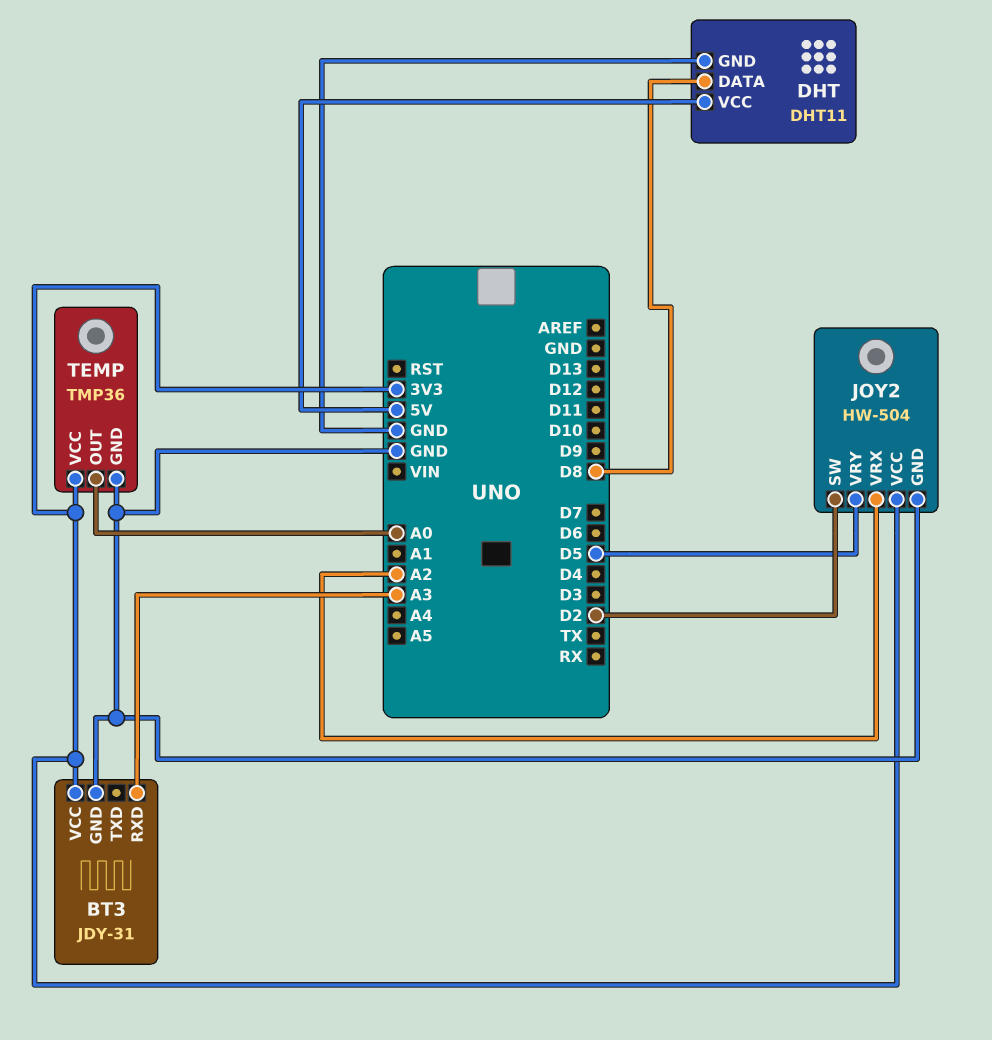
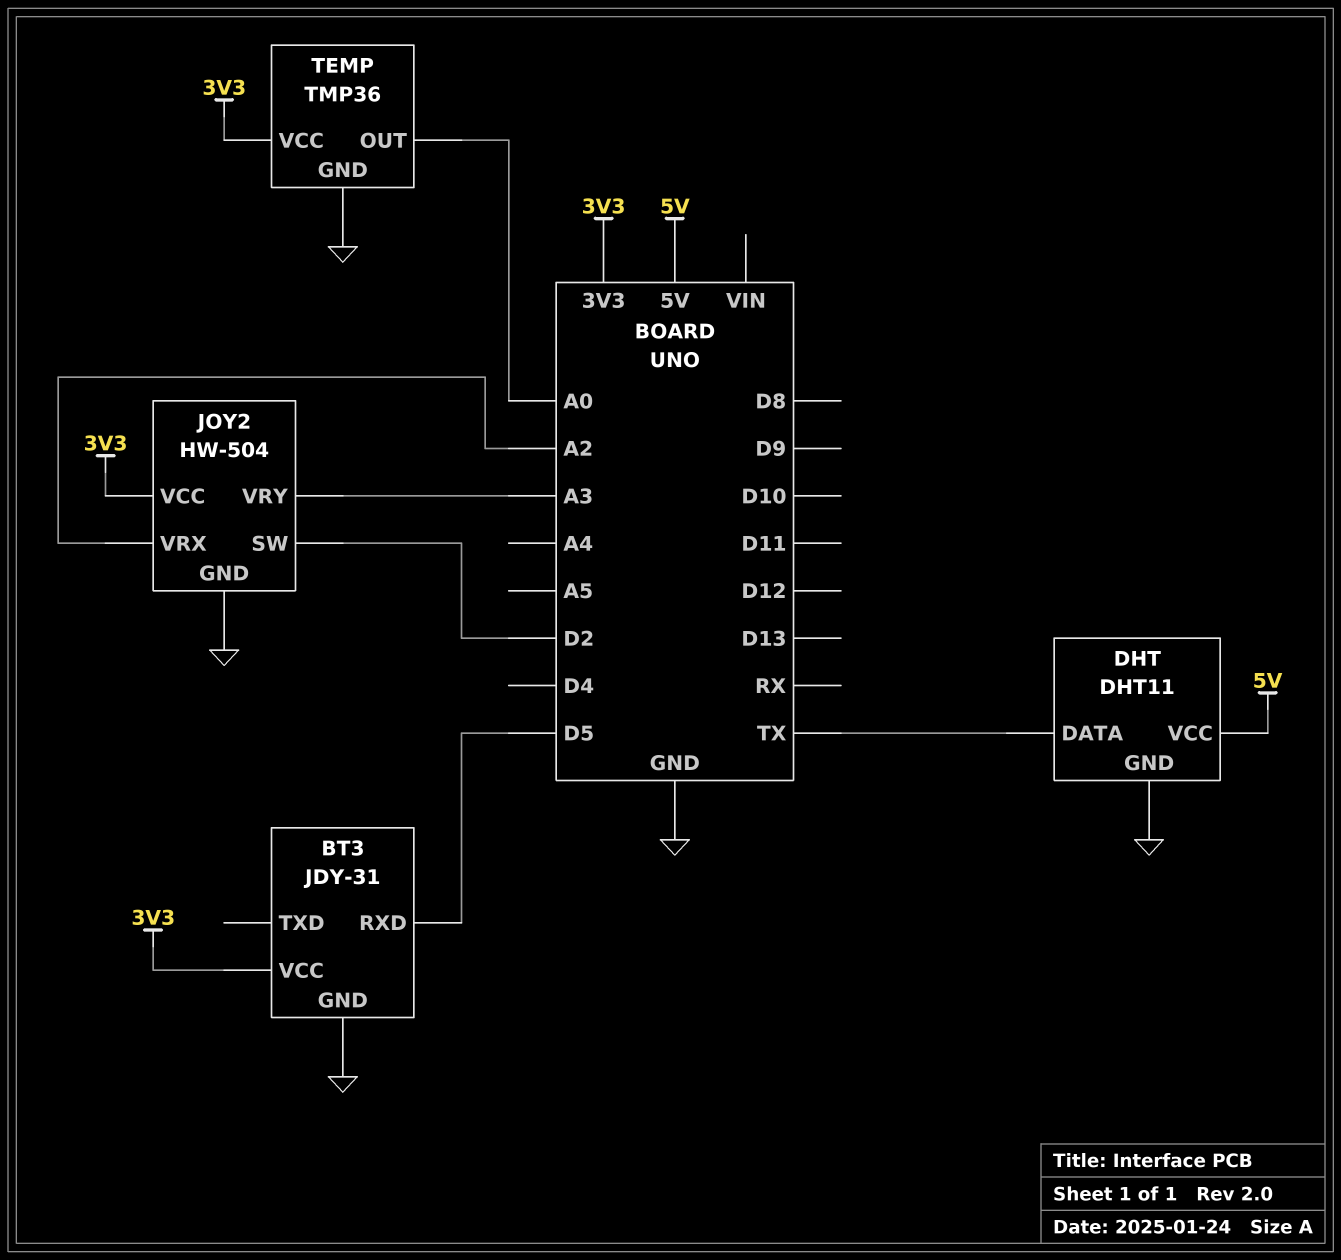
BT3 pin RXD: A3 -> D5
DHT pin DATA: D8 -> TX
JOY2 pin VRY: D5 -> A3

